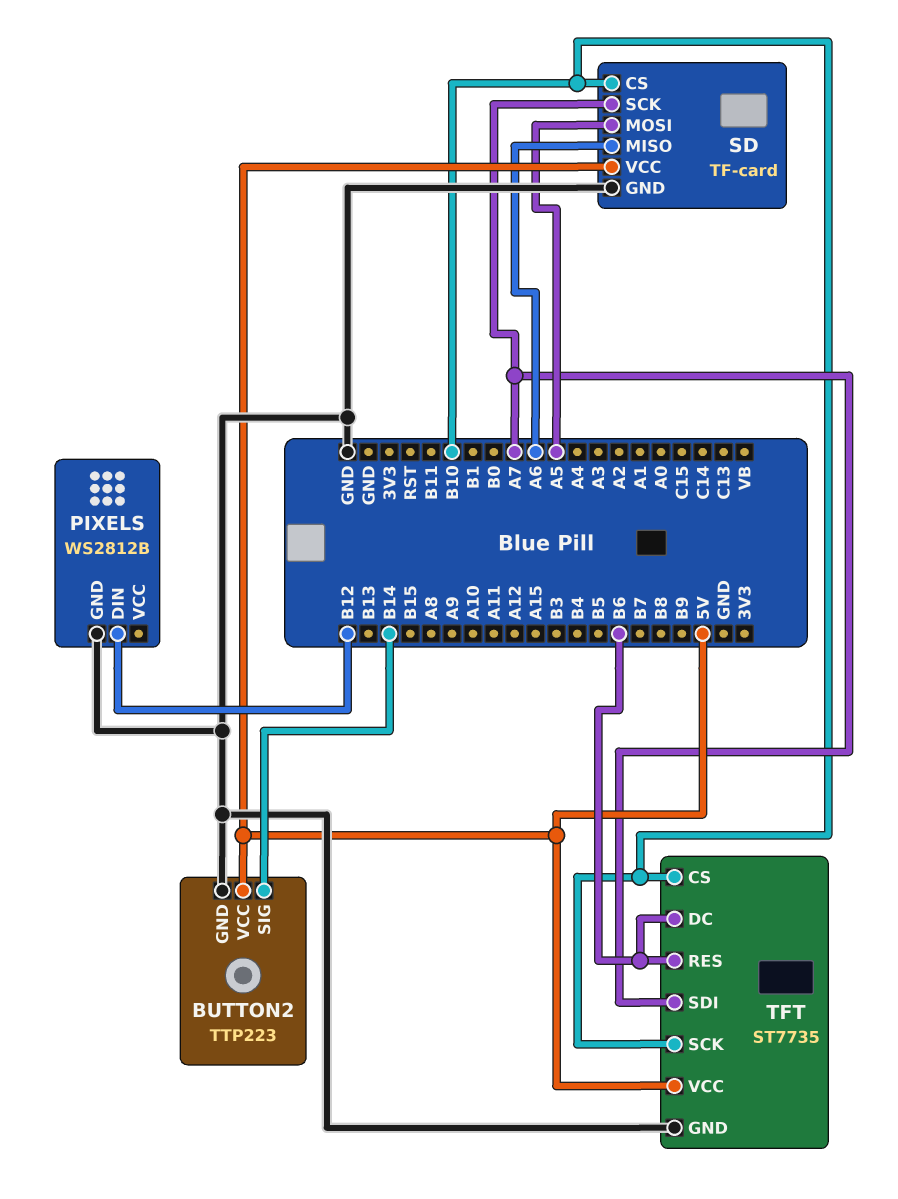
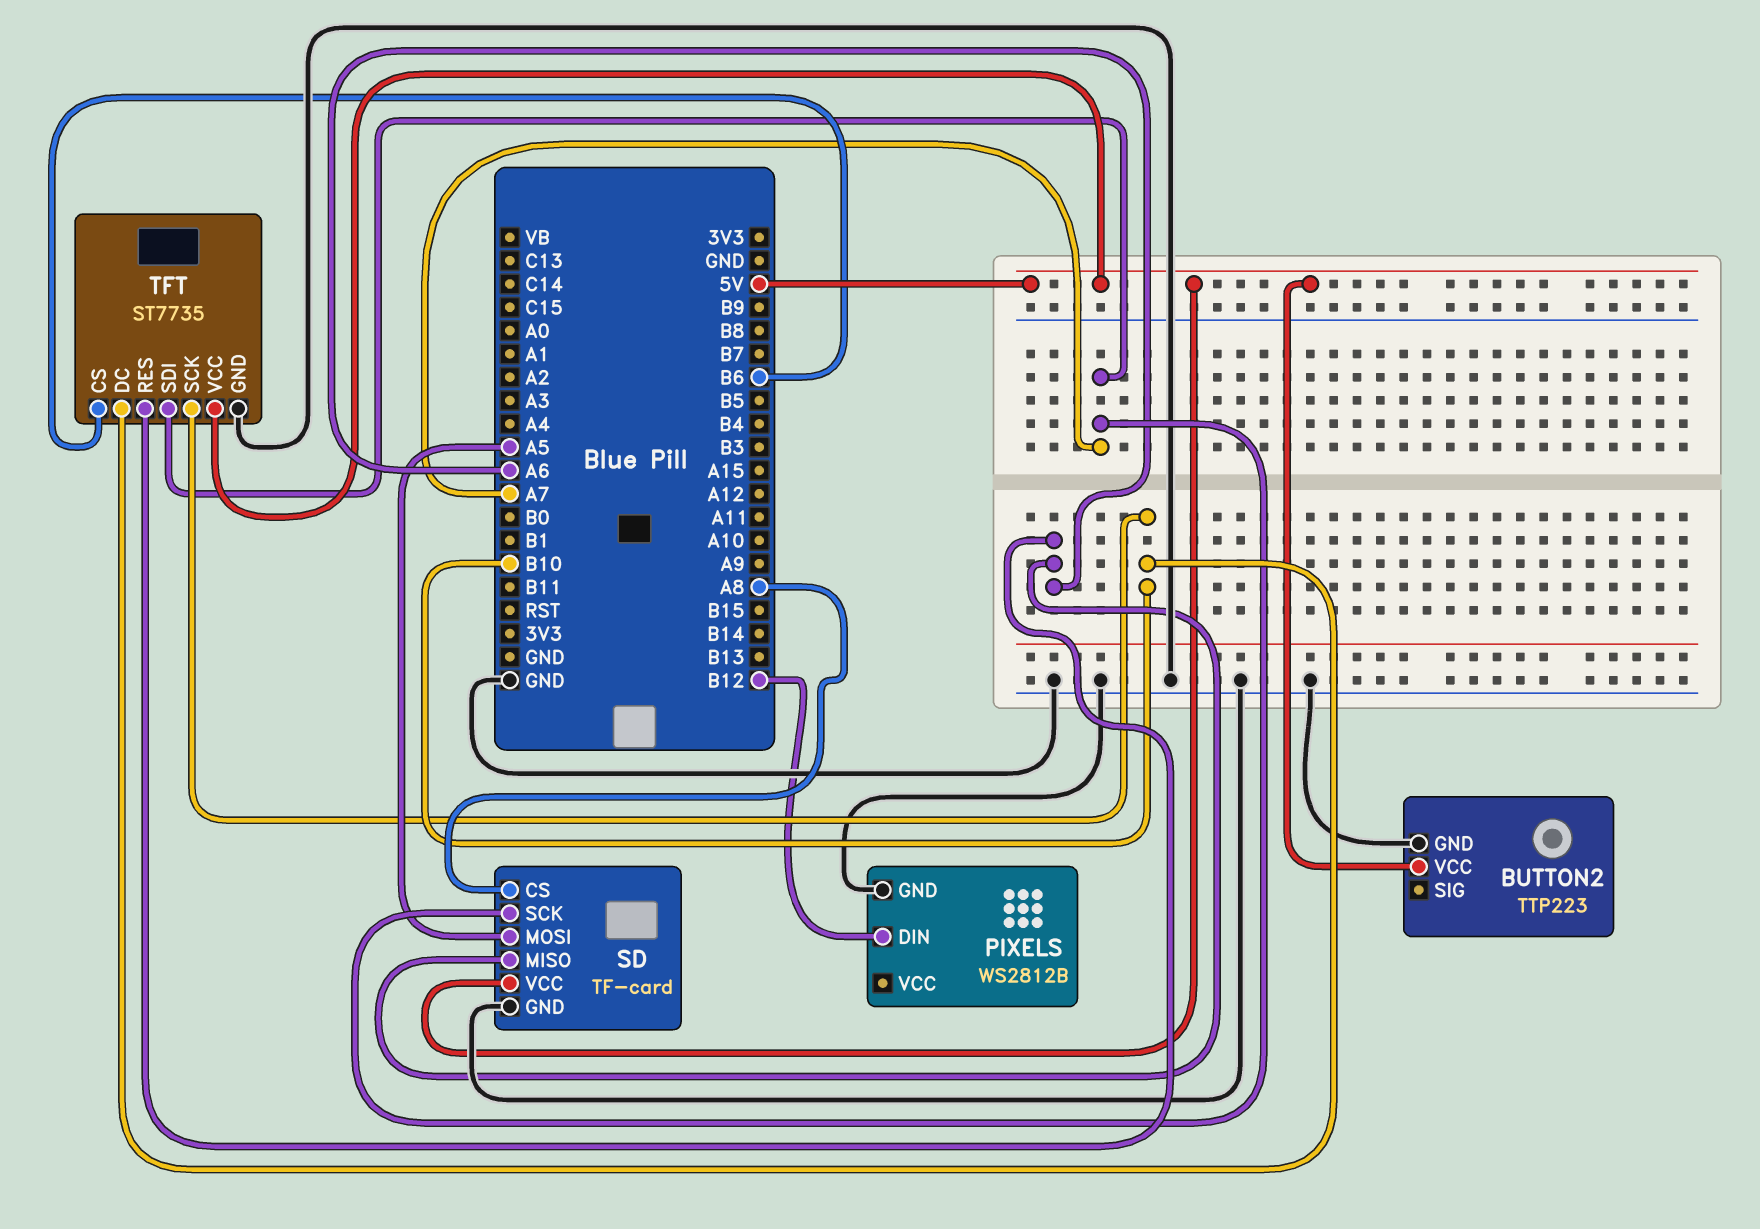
BUTTON2 pin SIG: B14 -> none
SD pin CS: B10 -> A8
TFT pin CS: B10 -> B6
TFT pin DC: B6 -> B10
TFT pin RES: B6 -> A6

